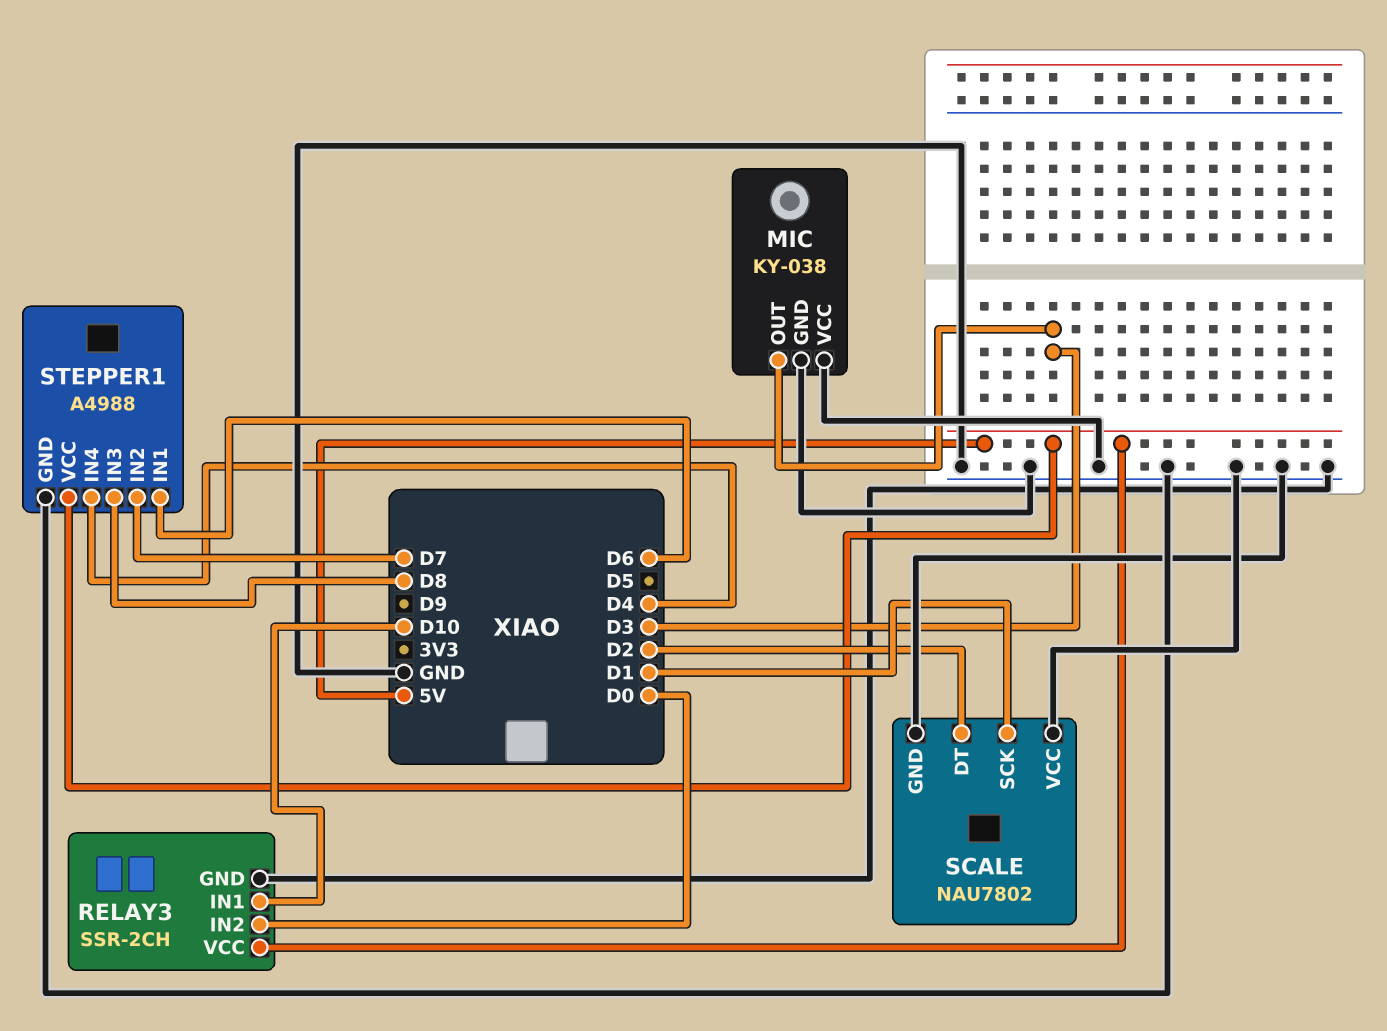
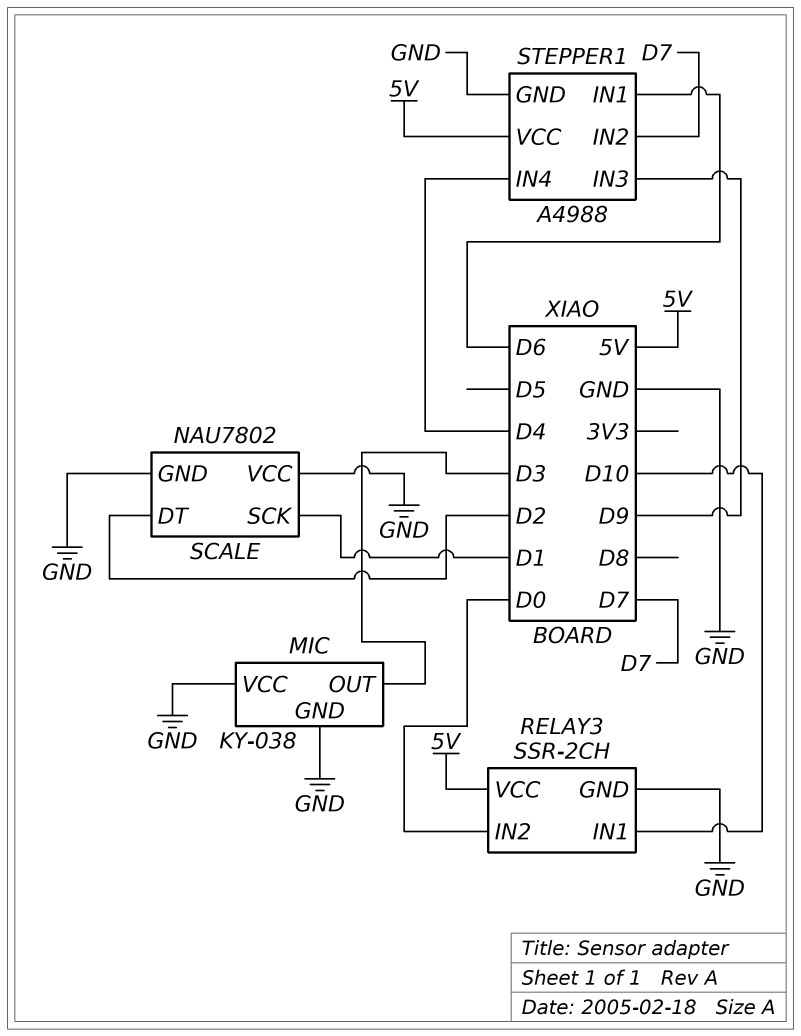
STEPPER1 pin IN3: D8 -> D9

